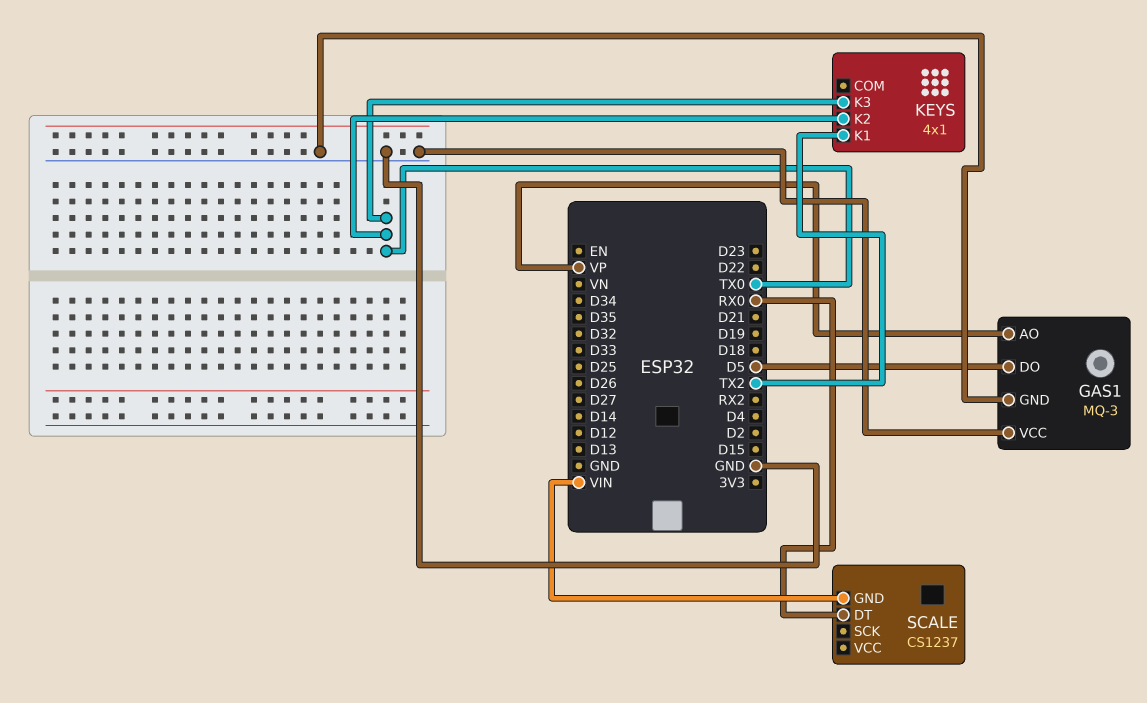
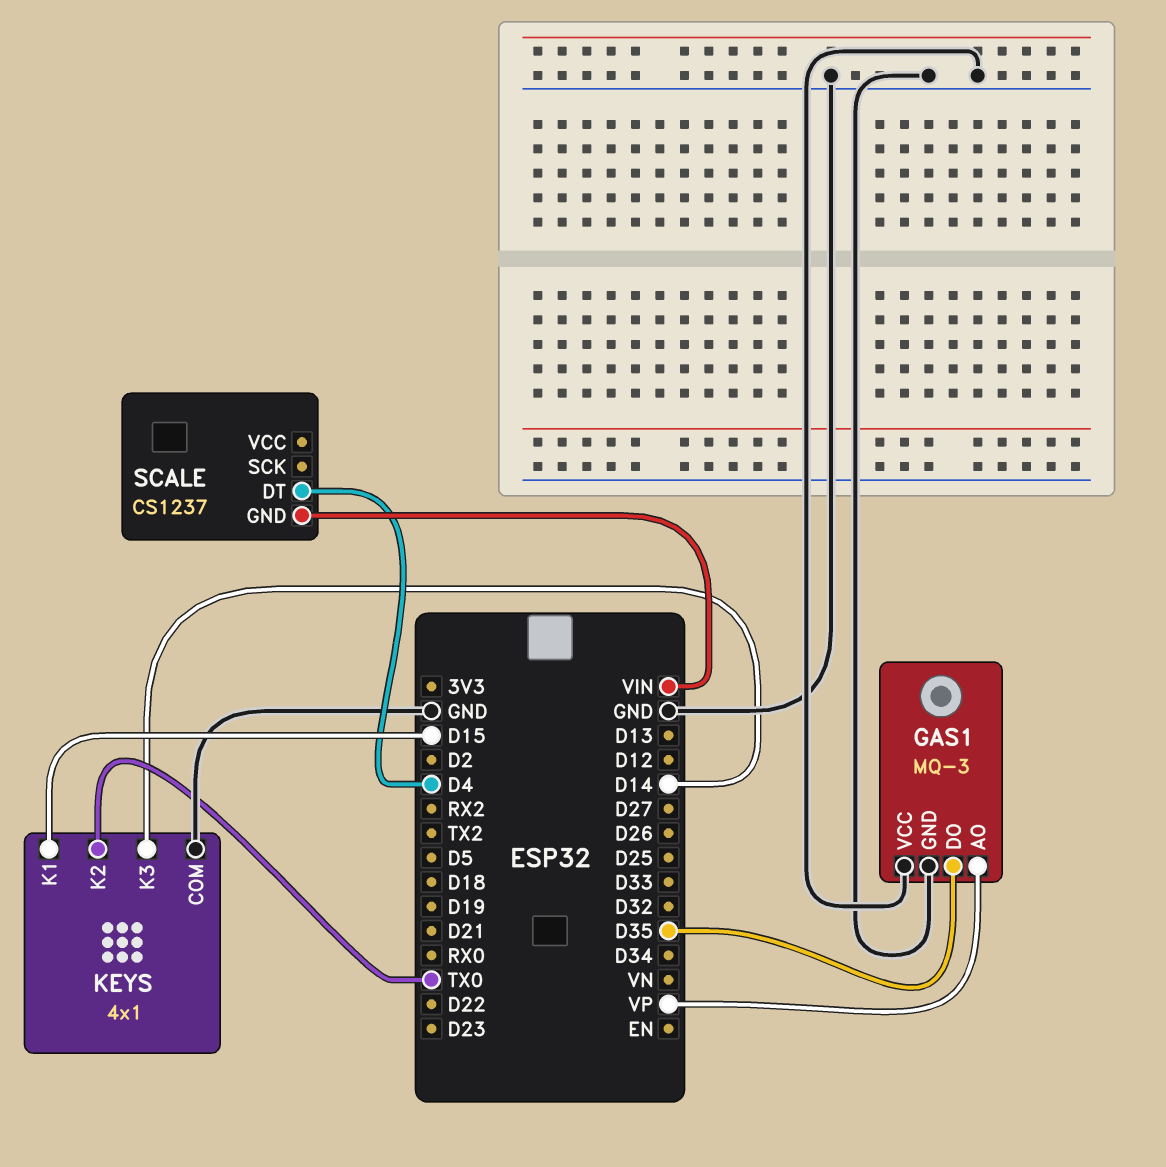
GAS1 pin DO: D5 -> D35
KEYS pin COM: none -> GND
KEYS pin K1: TX2 -> D15
KEYS pin K3: TX0 -> D14
SCALE pin DT: RX0 -> D4

